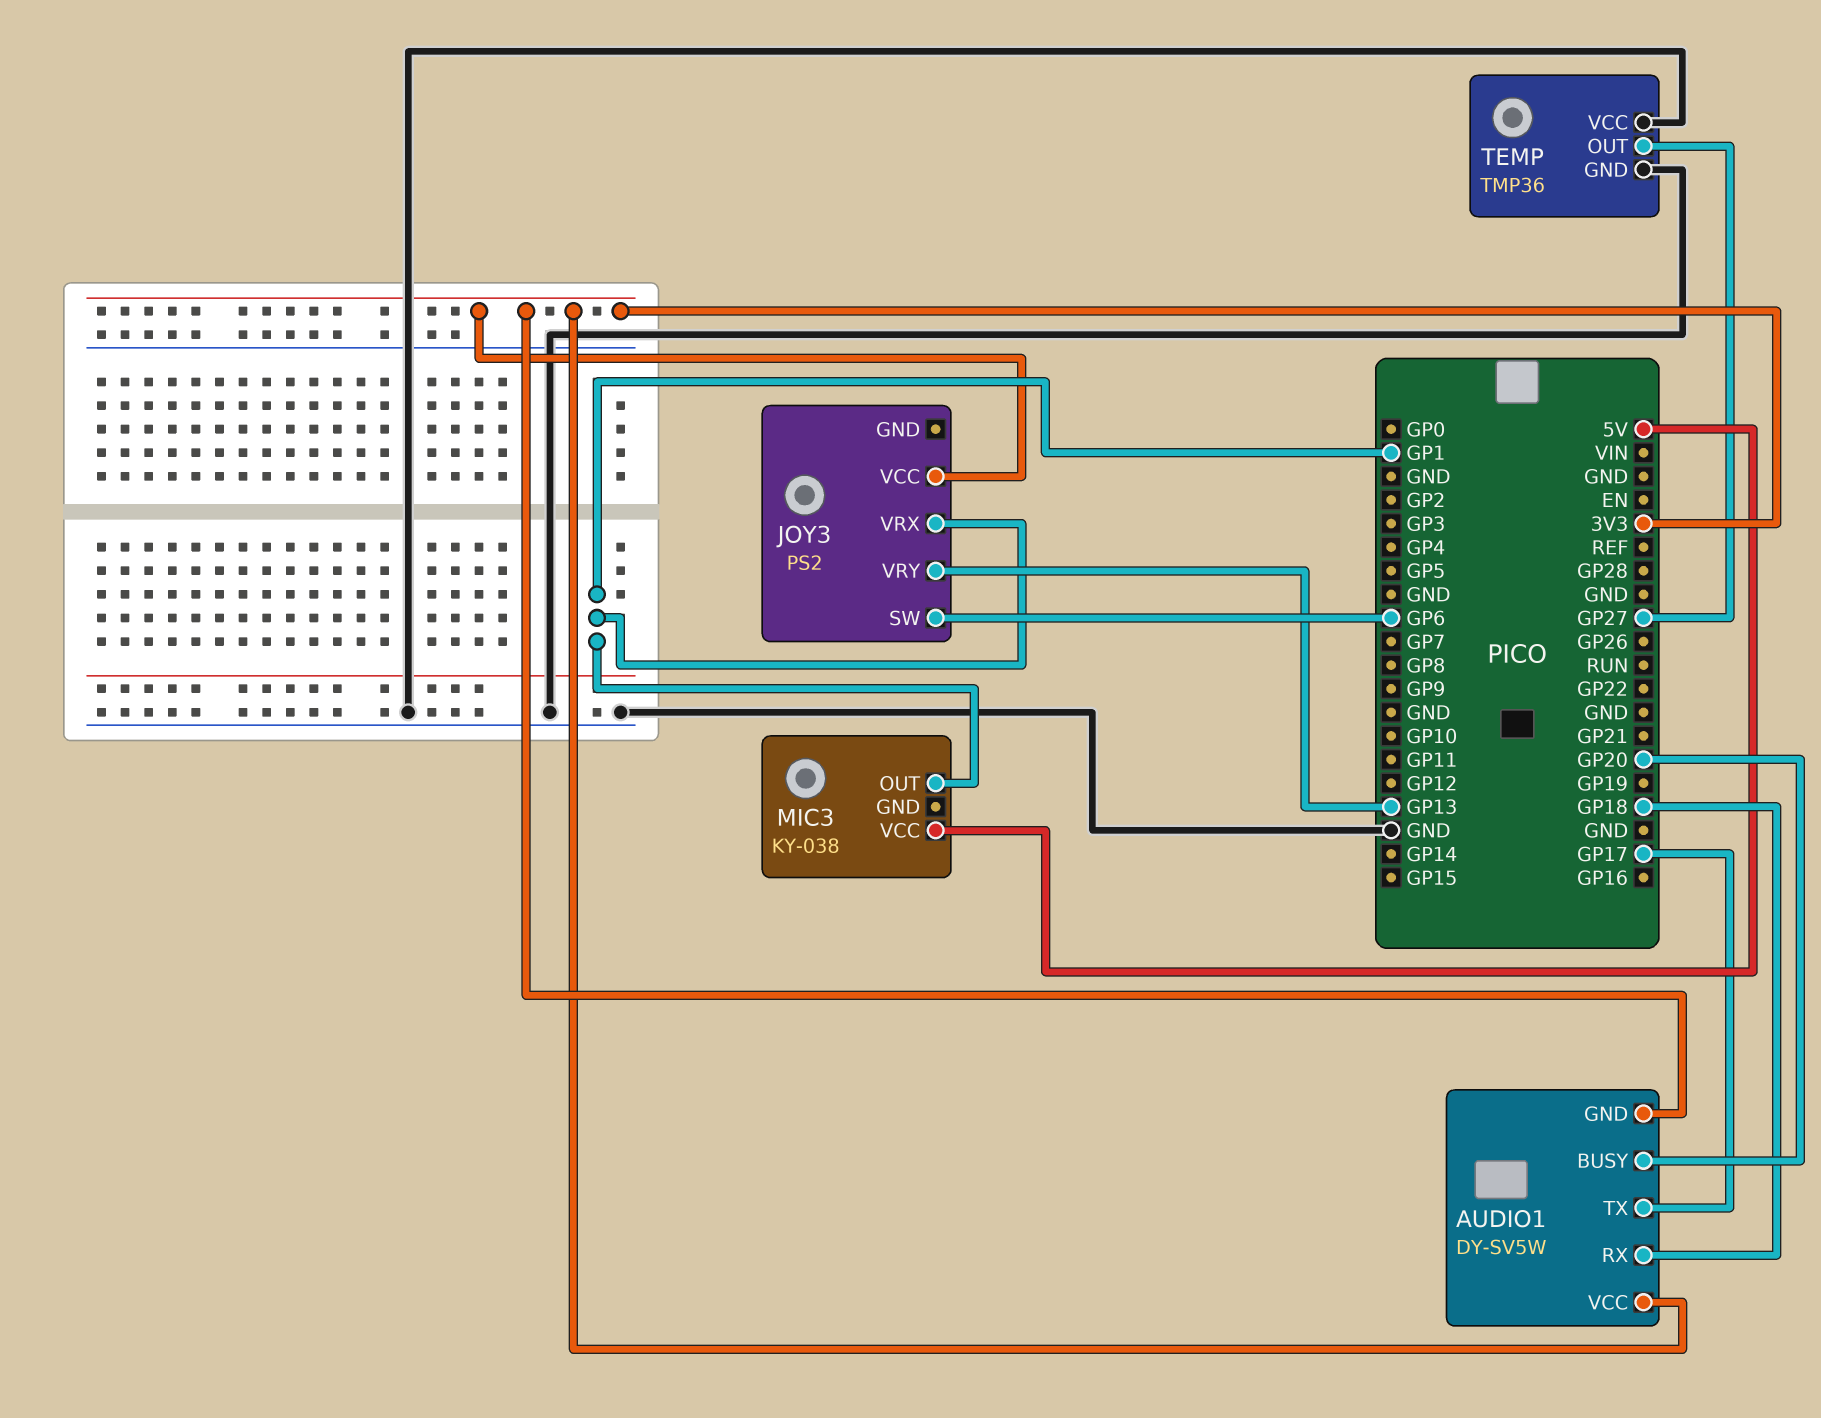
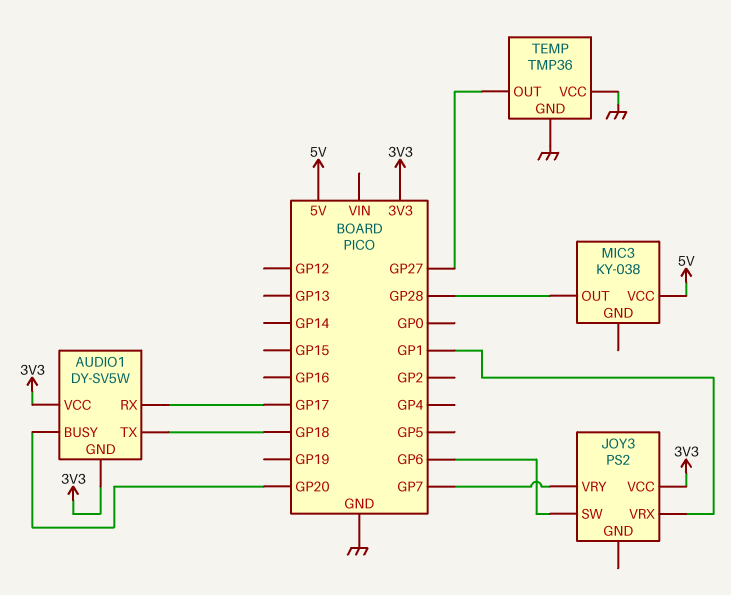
AUDIO1 pin RX: GP18 -> GP17
AUDIO1 pin TX: GP17 -> GP18
JOY3 pin VRY: GP13 -> GP7
MIC3 pin OUT: GP1 -> GP28

